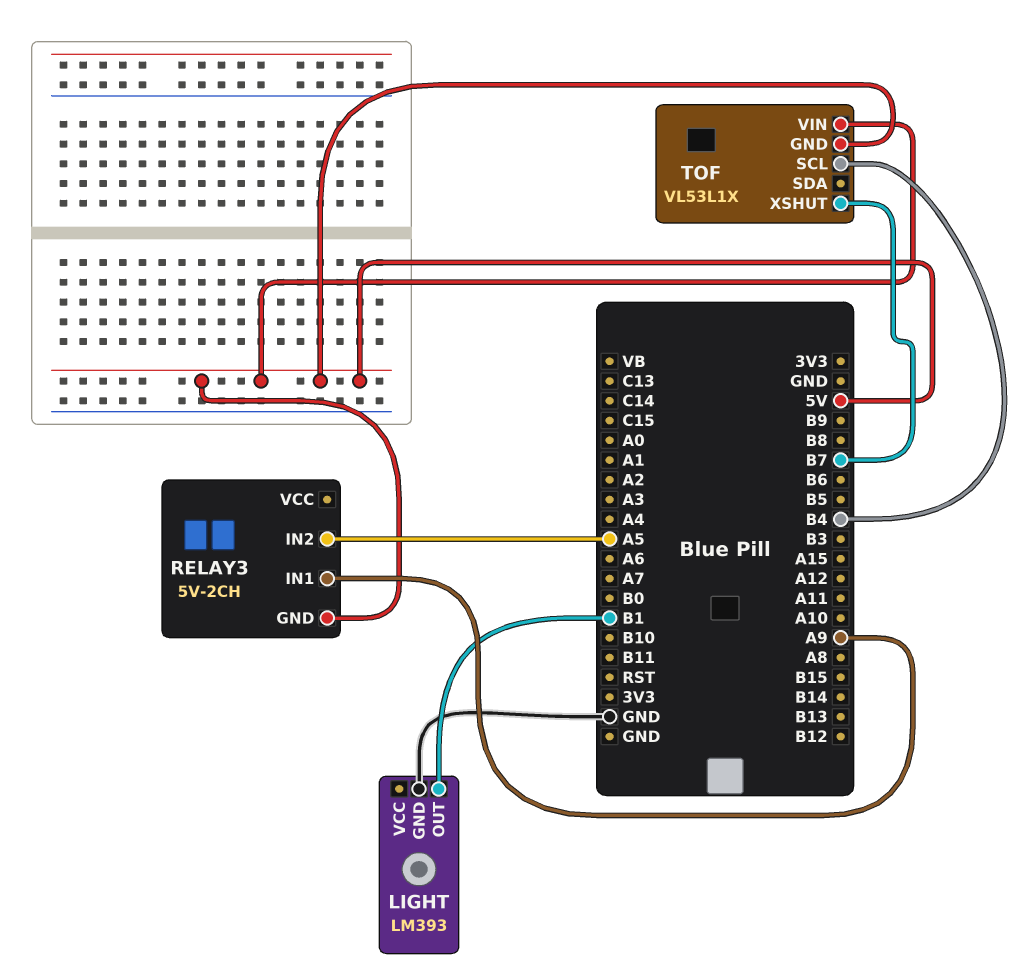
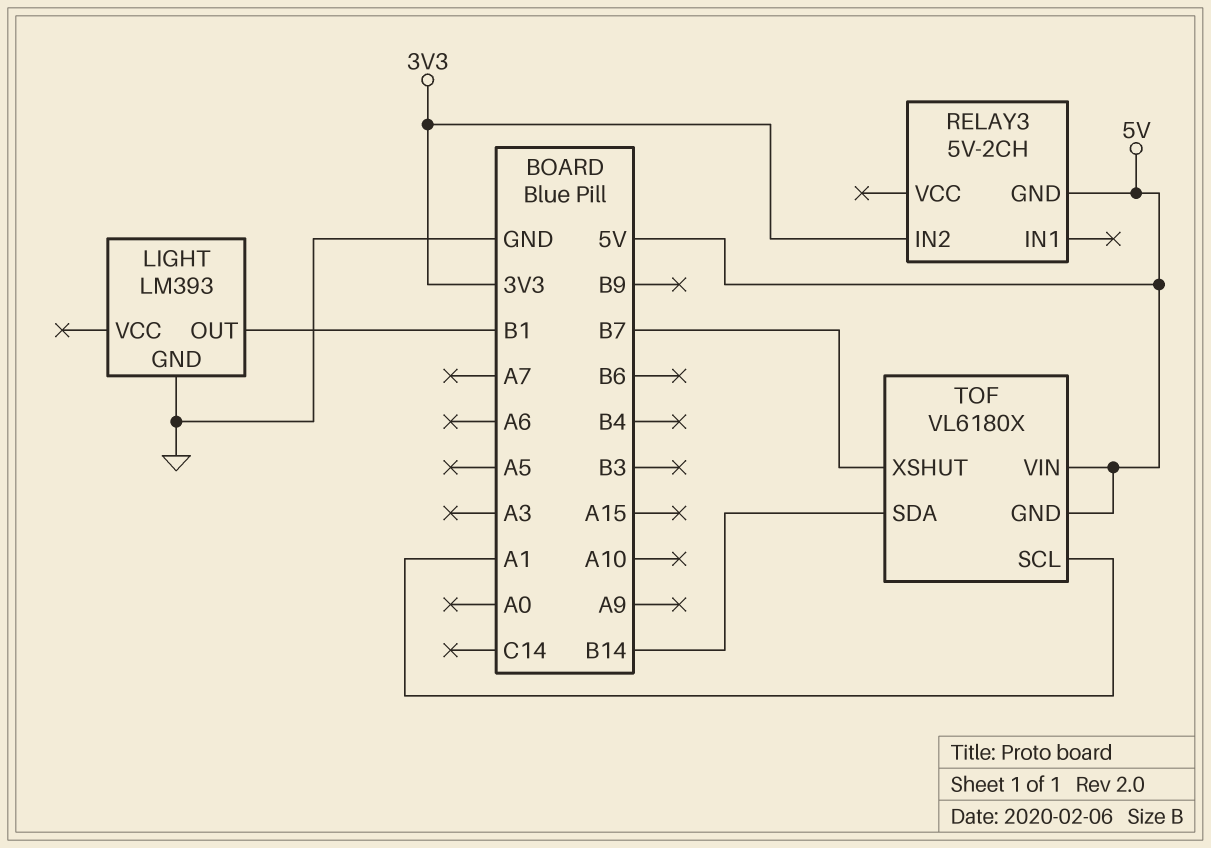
RELAY3 pin IN1: A9 -> none
RELAY3 pin IN2: A5 -> 3V3
TOF: VL53L1X -> VL6180X
TOF pin SCL: B4 -> A1
TOF pin SDA: none -> B14

